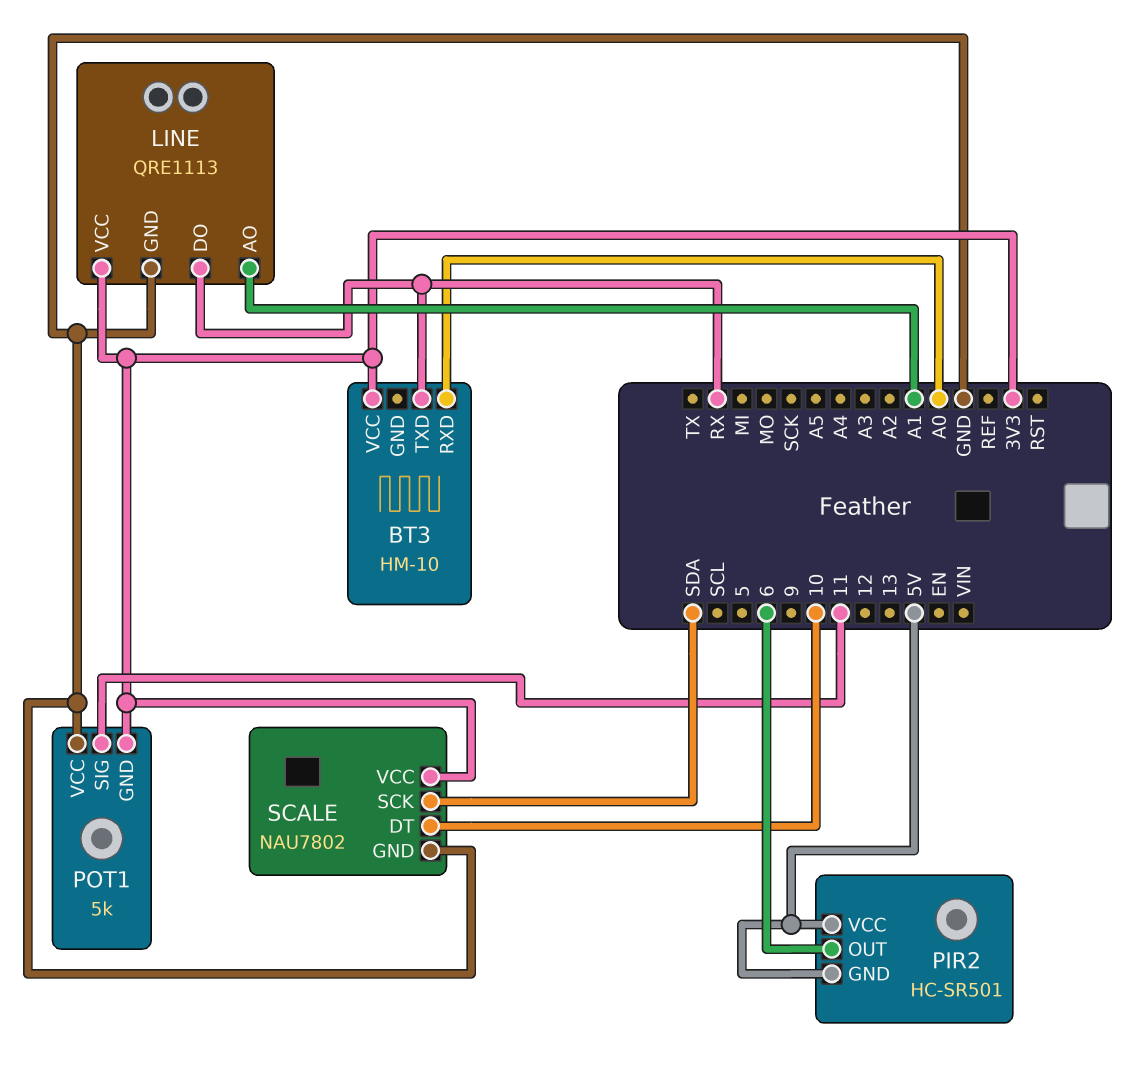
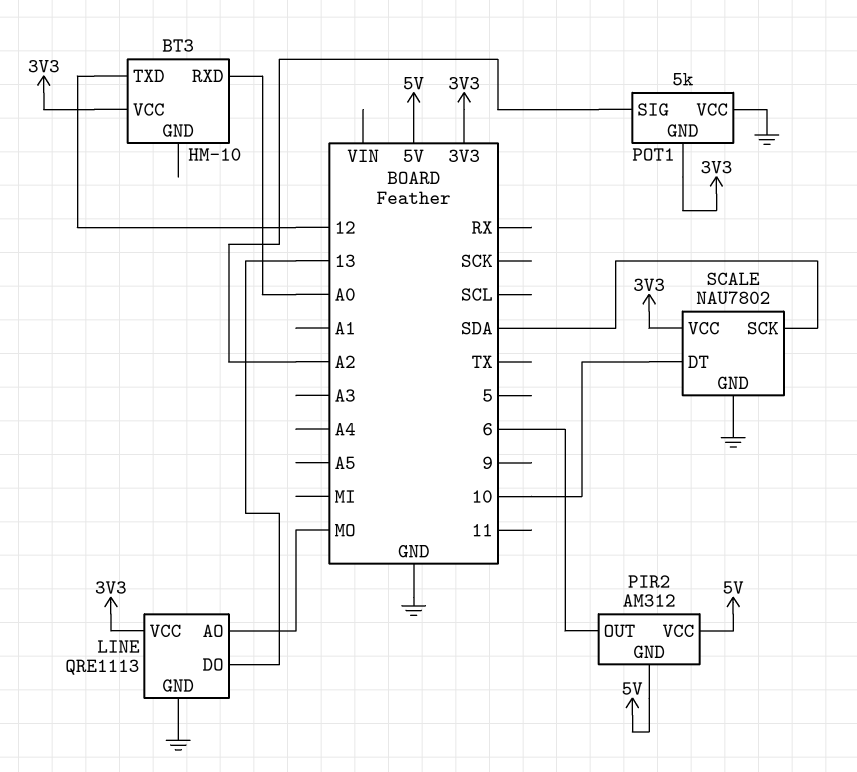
BT3 pin TXD: RX -> 12
LINE pin AO: A1 -> MO
LINE pin DO: RX -> 13
PIR2: HC-SR501 -> AM312
POT1 pin SIG: 11 -> A2

